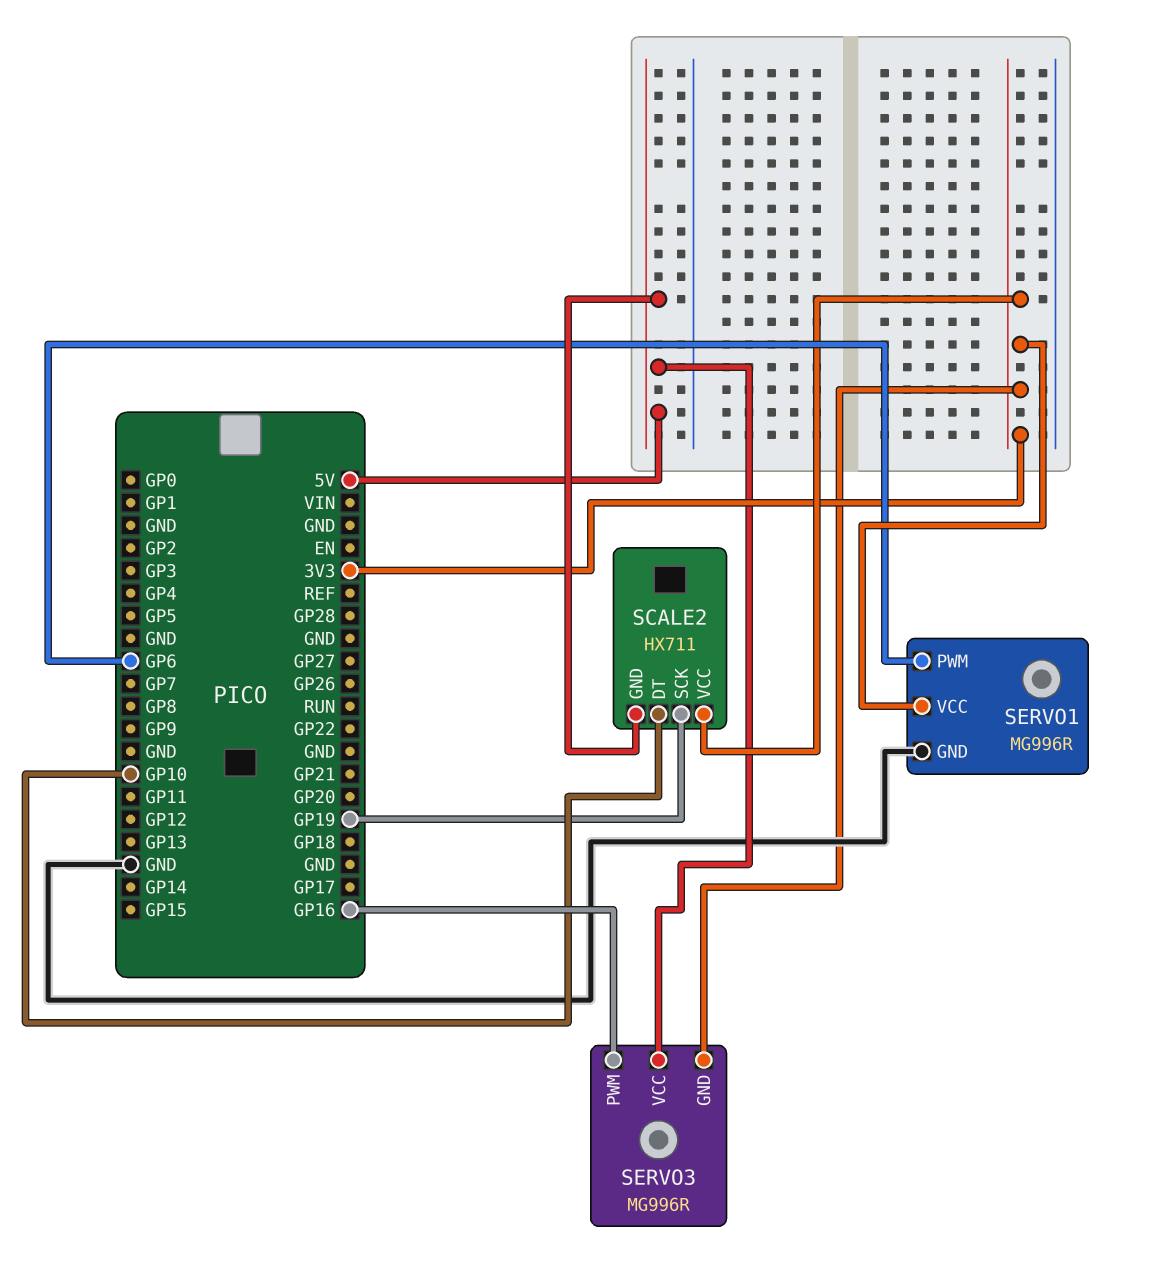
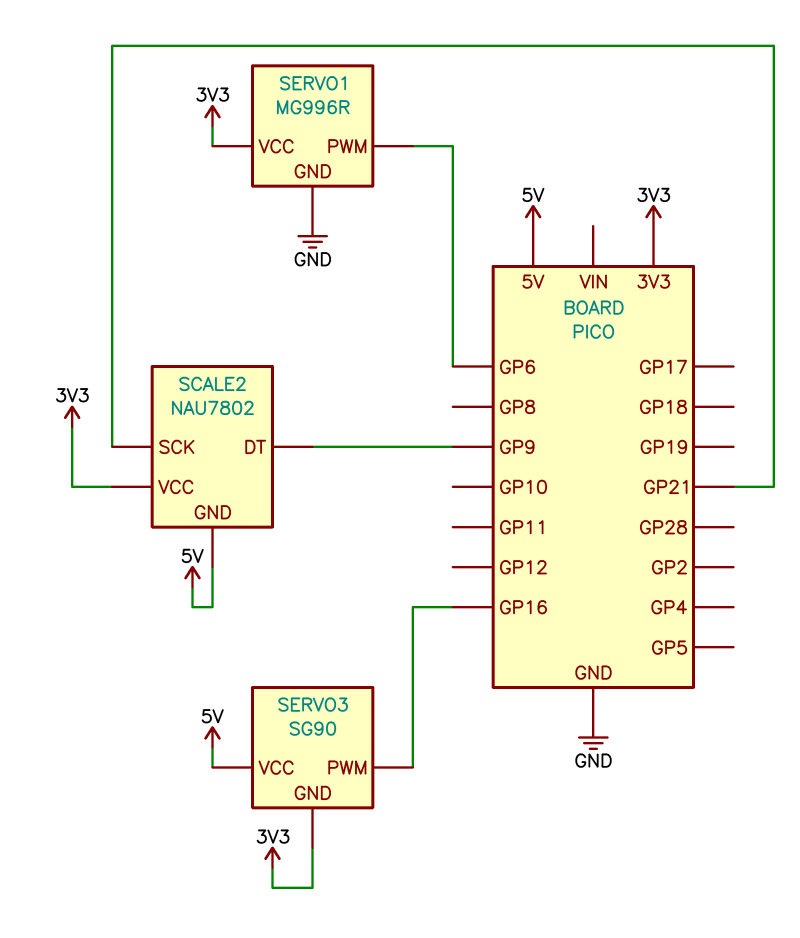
SCALE2: HX711 -> NAU7802
SCALE2 pin DT: GP10 -> GP9
SCALE2 pin SCK: GP19 -> GP21
SERVO3: MG996R -> SG90

